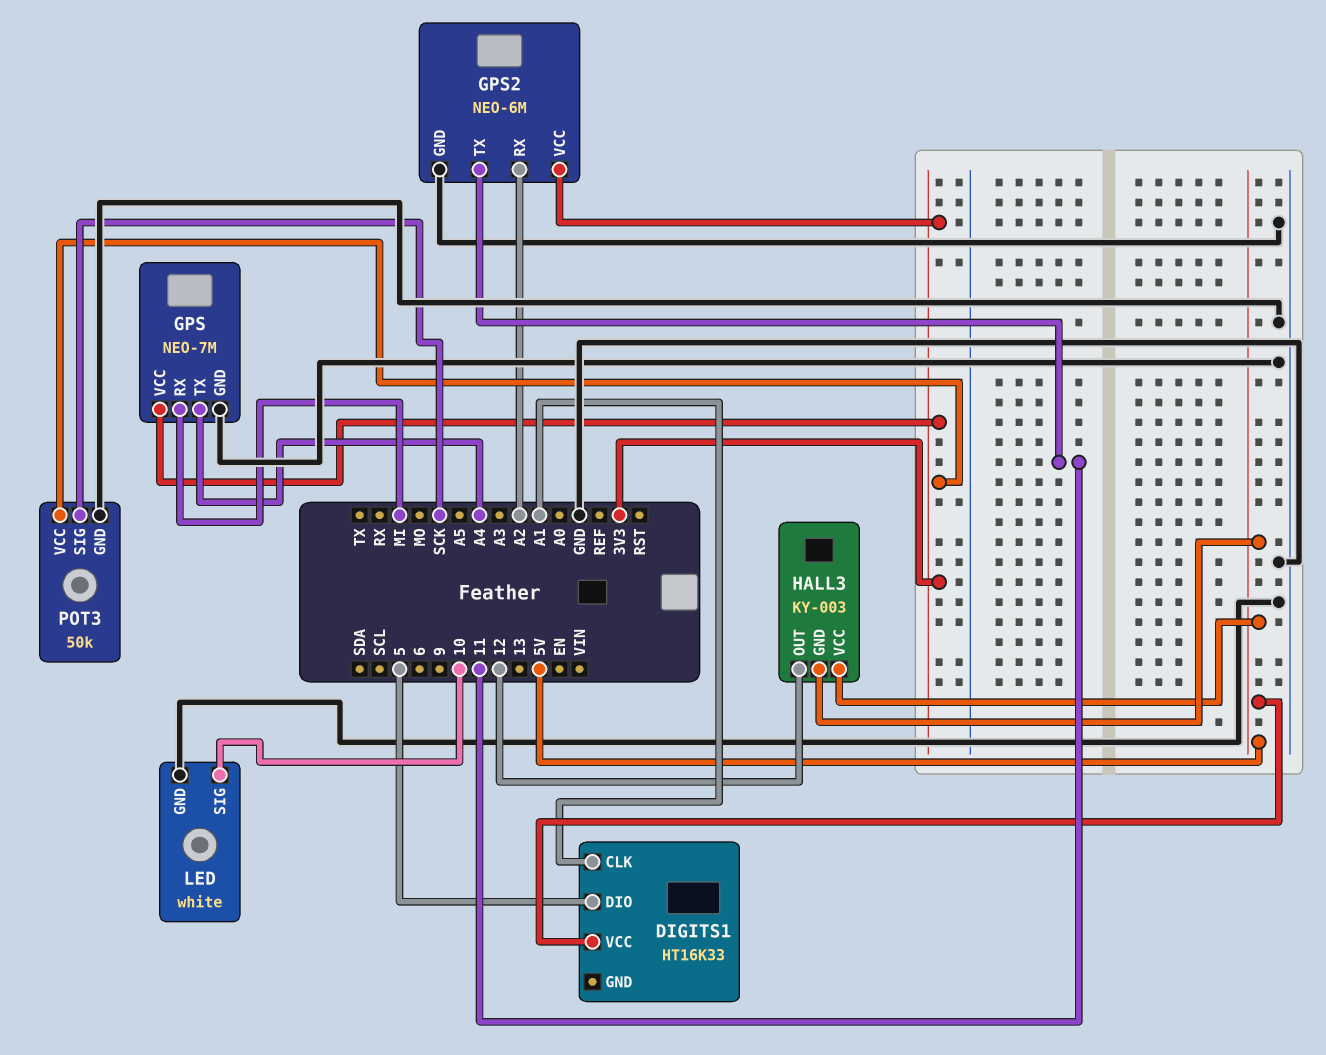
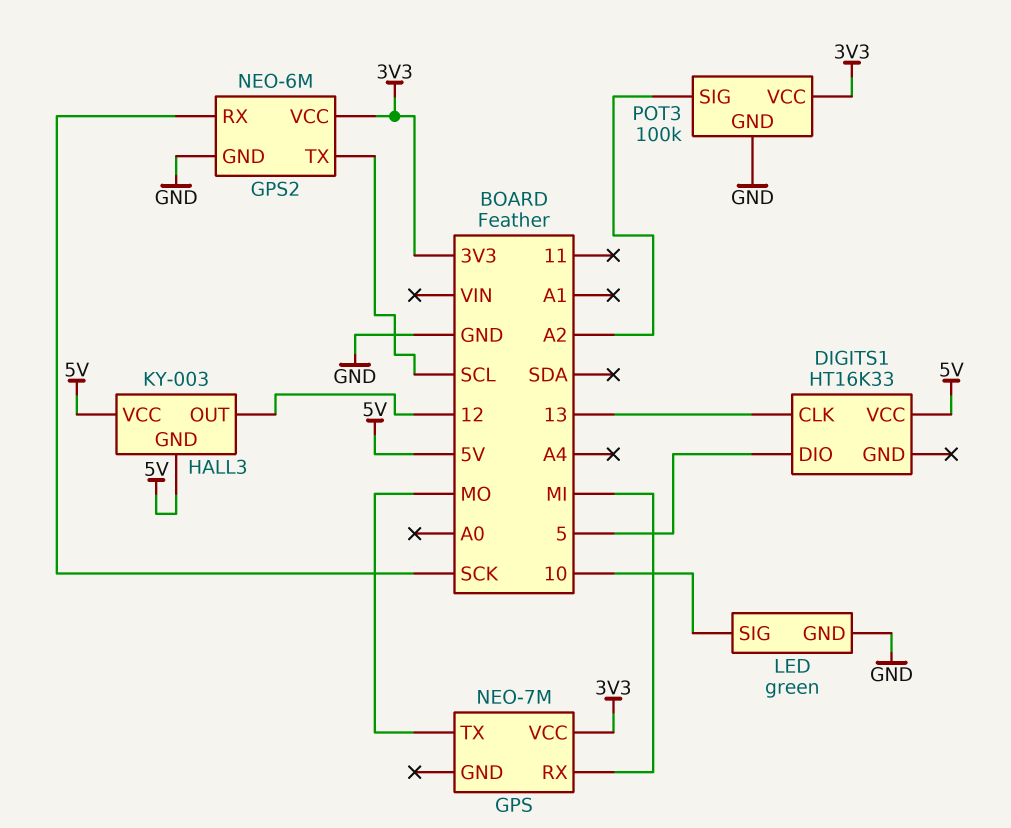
DIGITS1 pin CLK: A1 -> 13
GPS pin GND: GND -> none
GPS pin TX: A4 -> MO
GPS2 pin RX: A2 -> SCK
GPS2 pin TX: 11 -> SCL
LED: white -> green
POT3: 50k -> 100k
POT3 pin SIG: SCK -> A2

